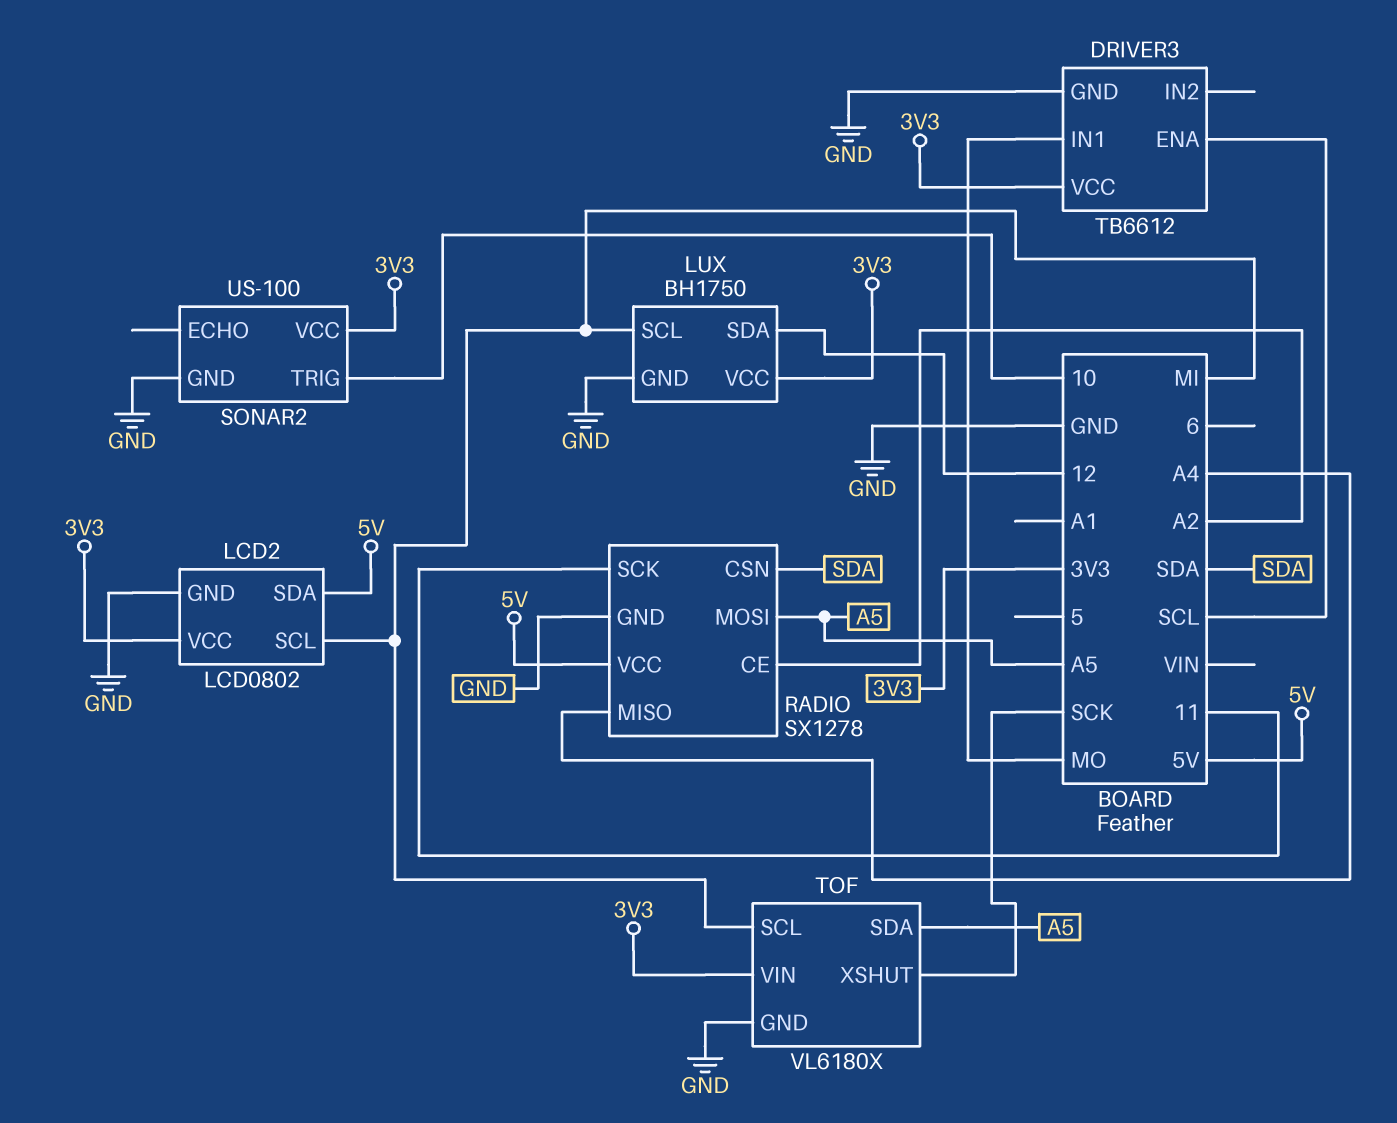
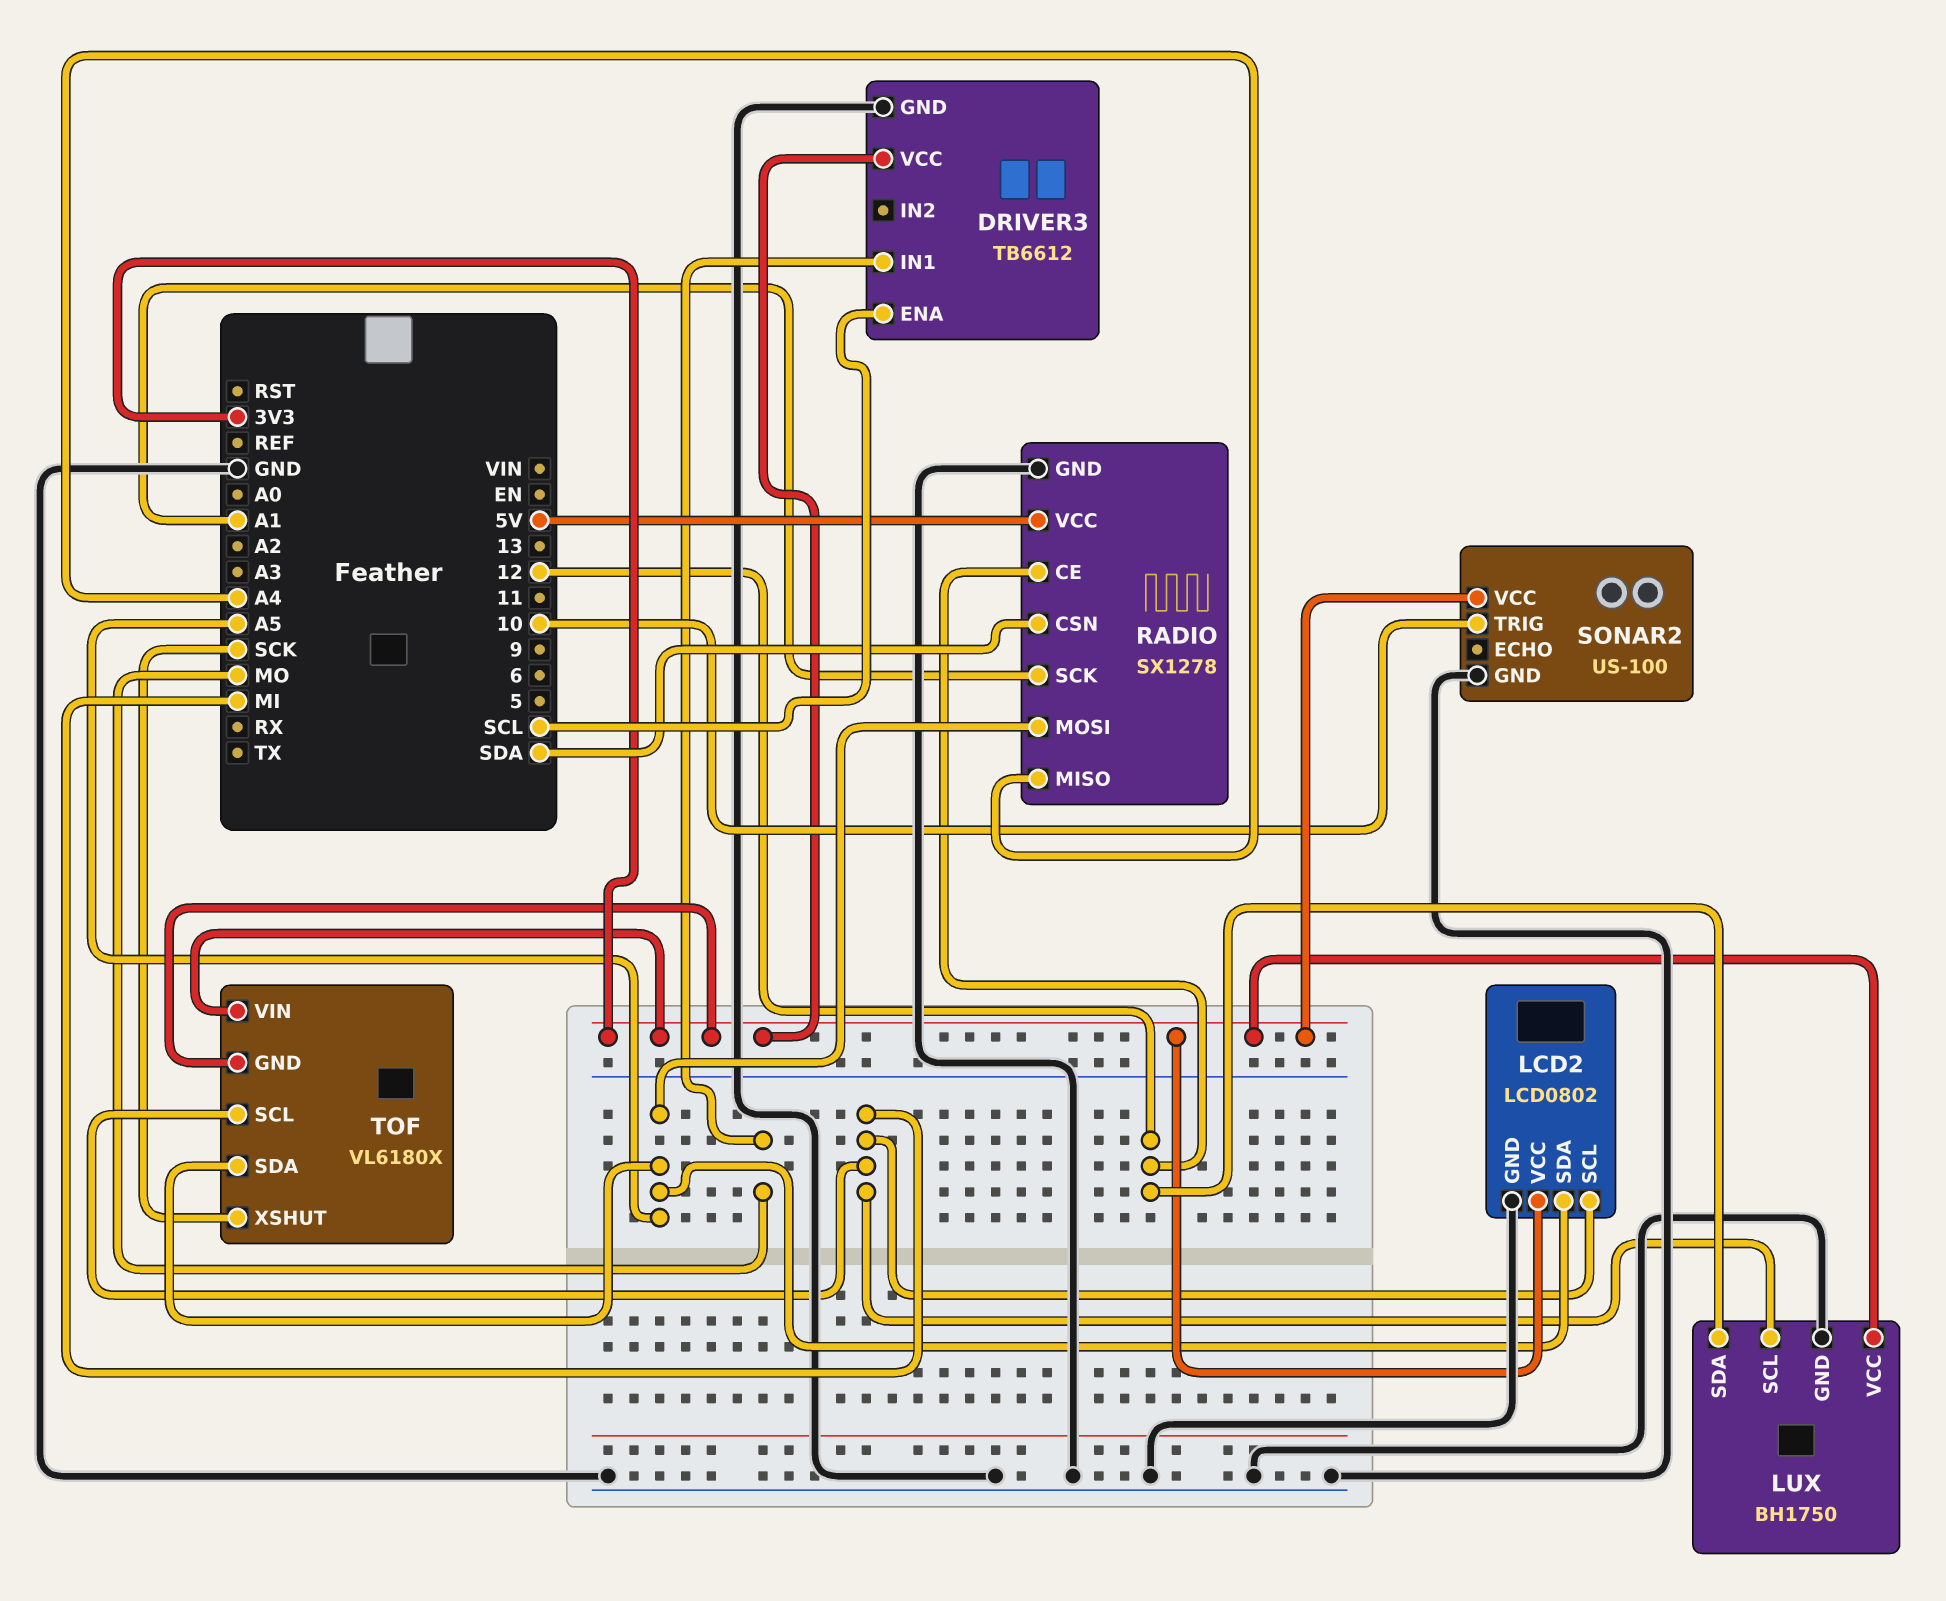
LCD2 pin SDA: 5V -> A5
RADIO pin CE: A2 -> 12
RADIO pin SCK: 11 -> A1
TOF pin GND: GND -> 3V3

